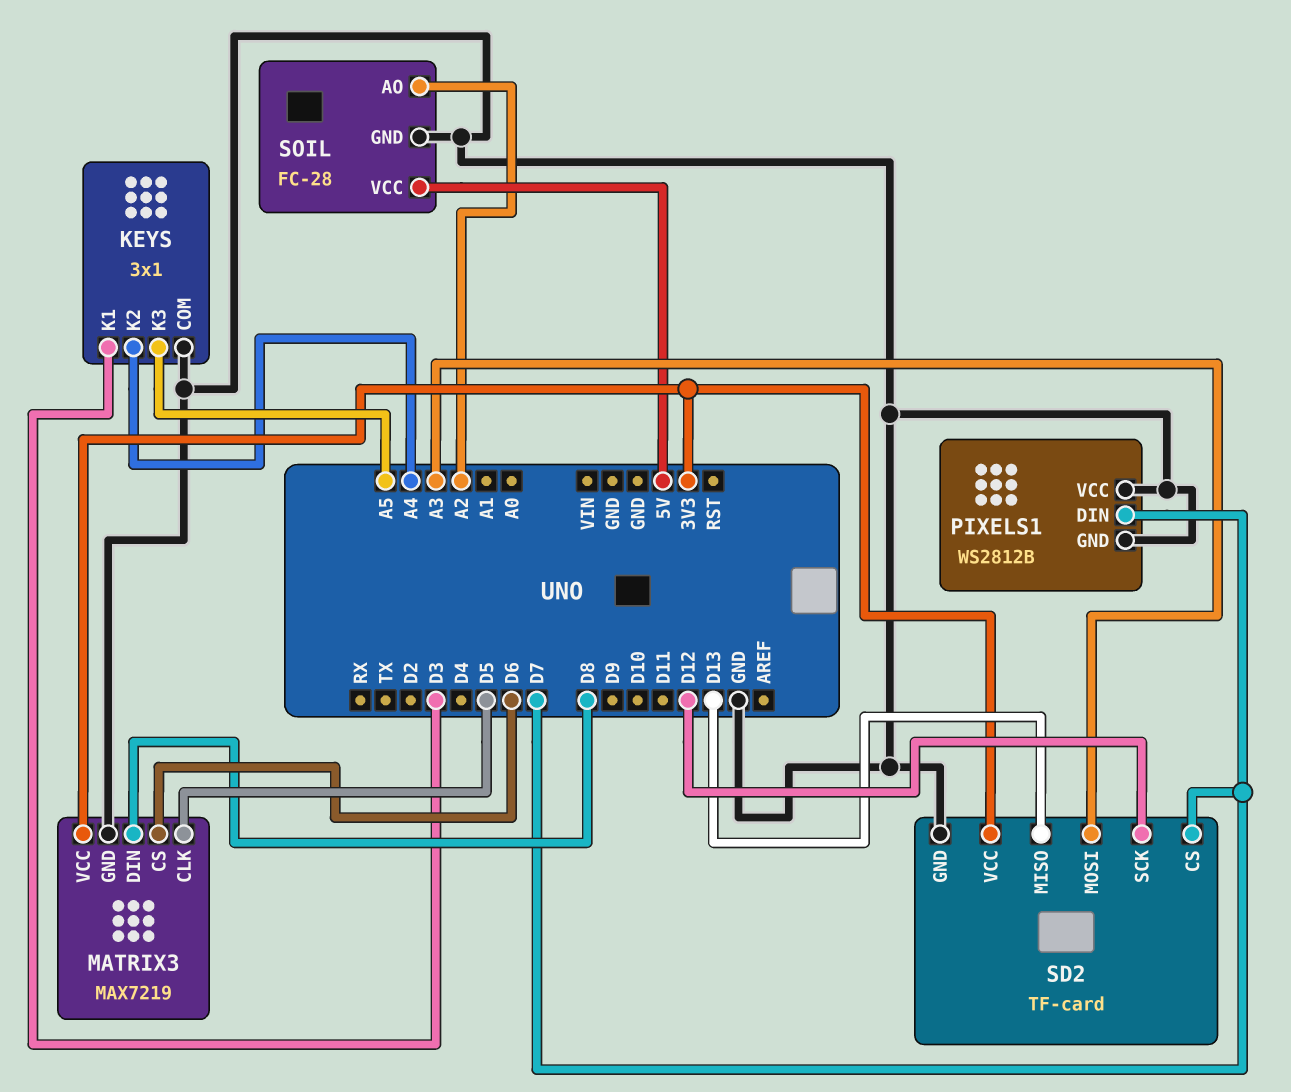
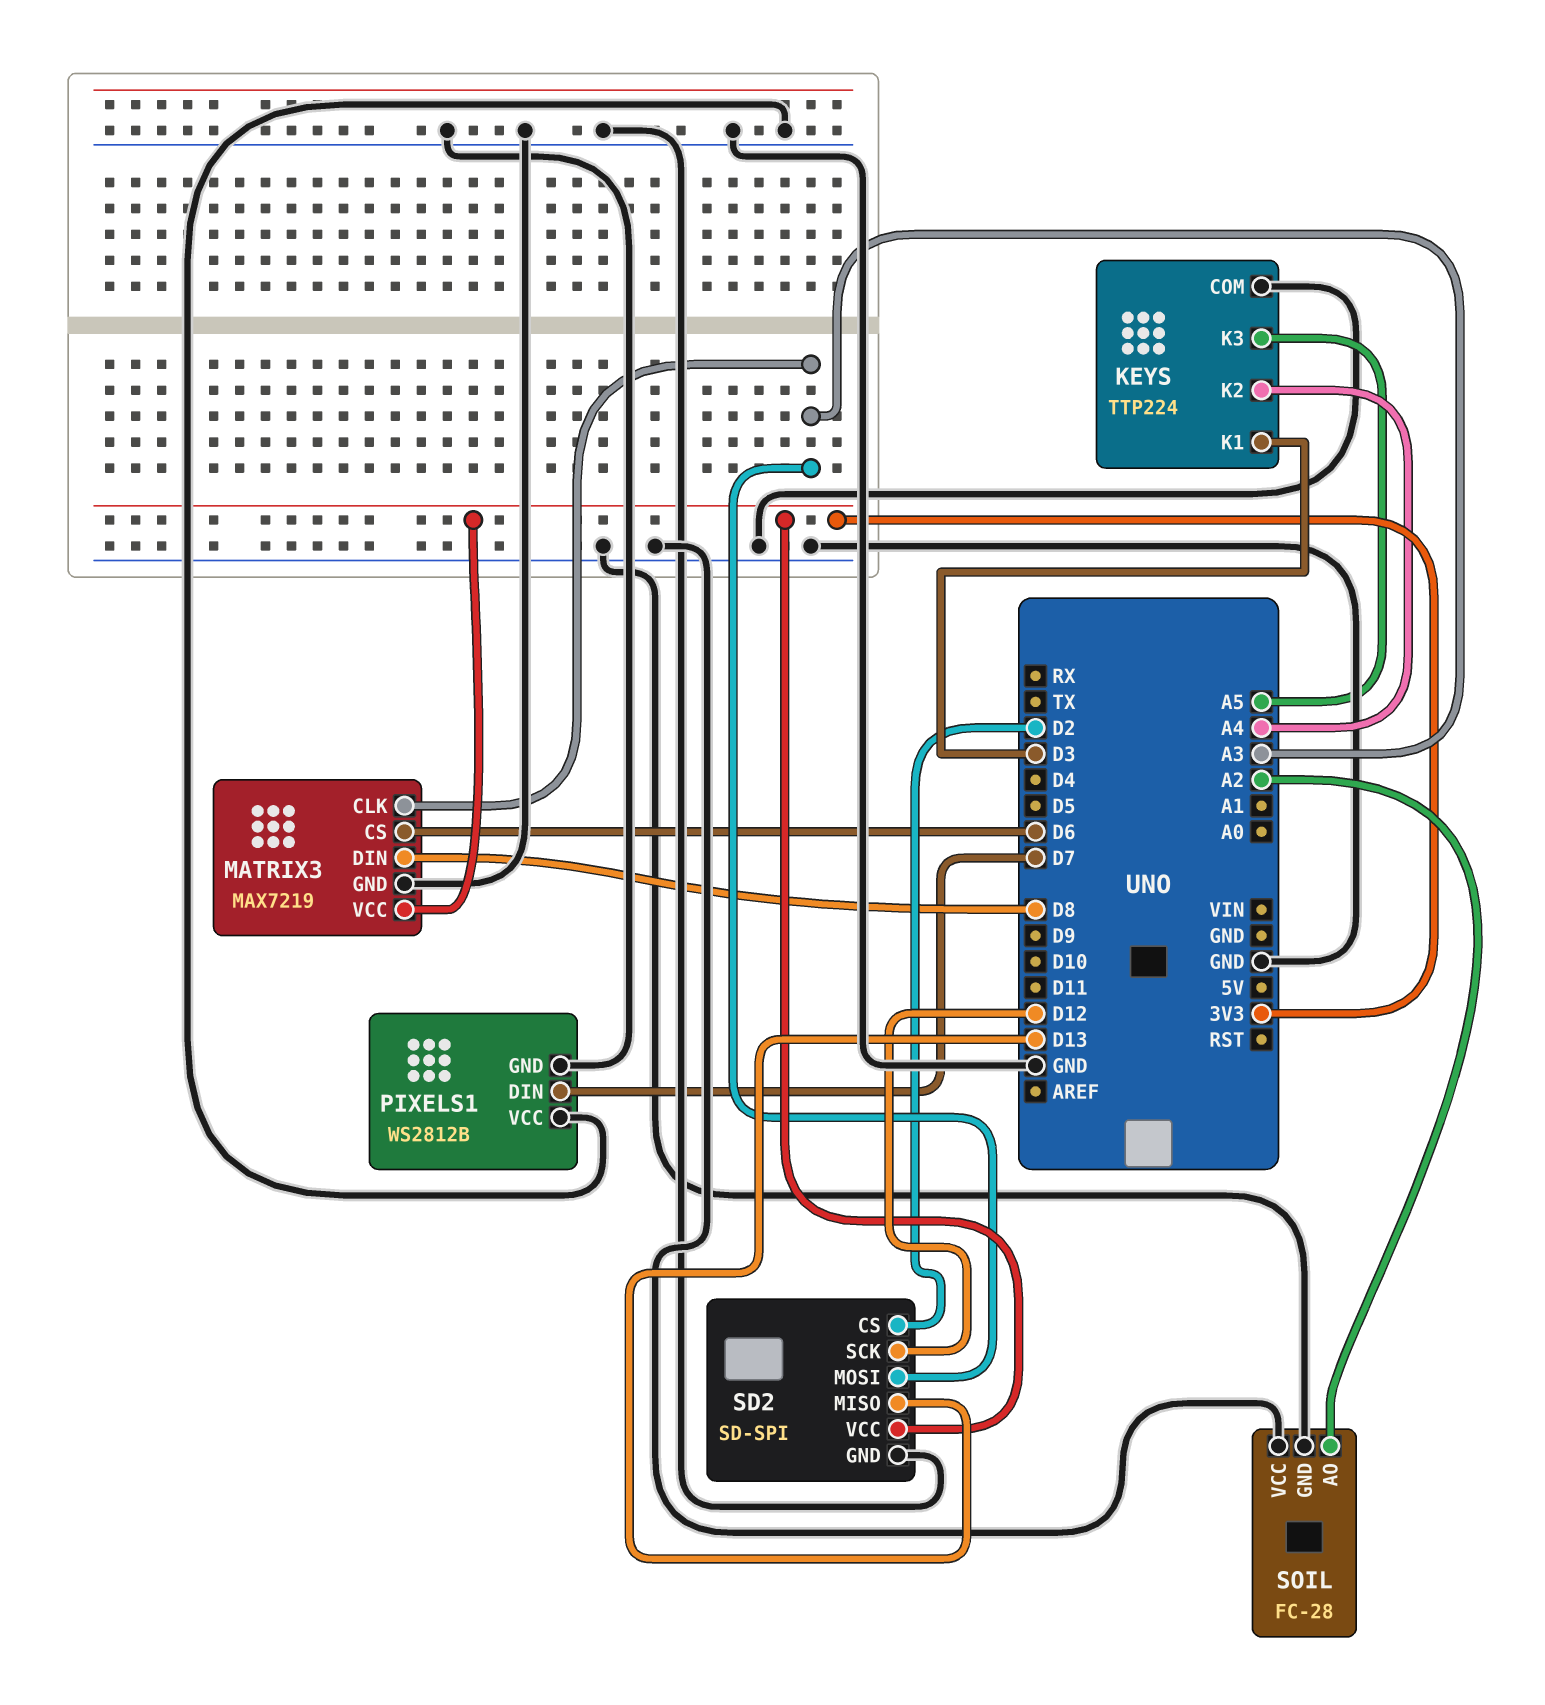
KEYS: 3x1 -> TTP224
MATRIX3 pin CLK: D5 -> A3
SD2: TF-card -> SD-SPI
SD2 pin CS: D7 -> D2
SOIL pin VCC: 5V -> GND

